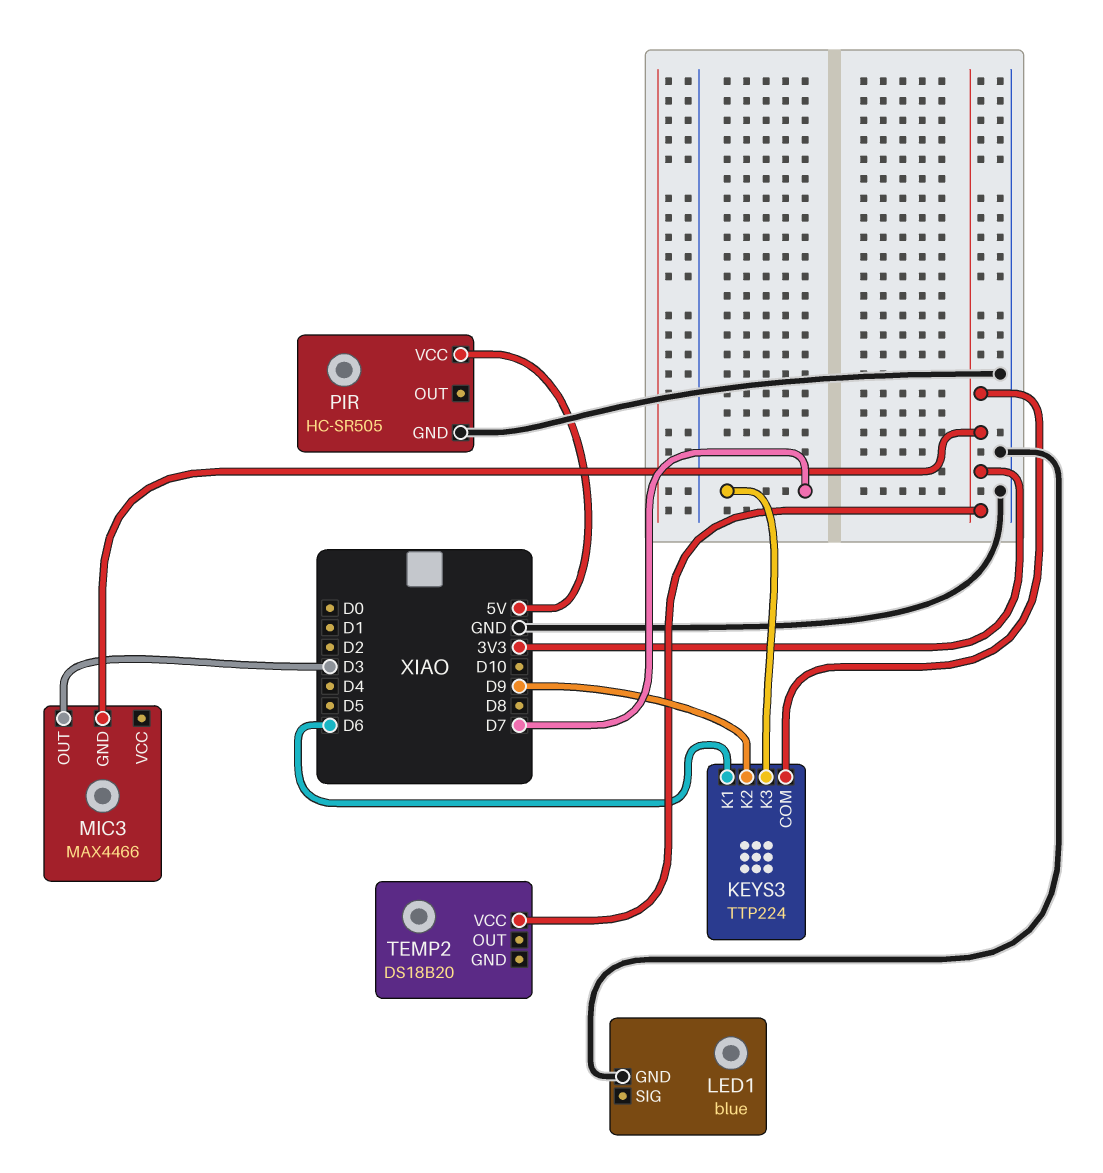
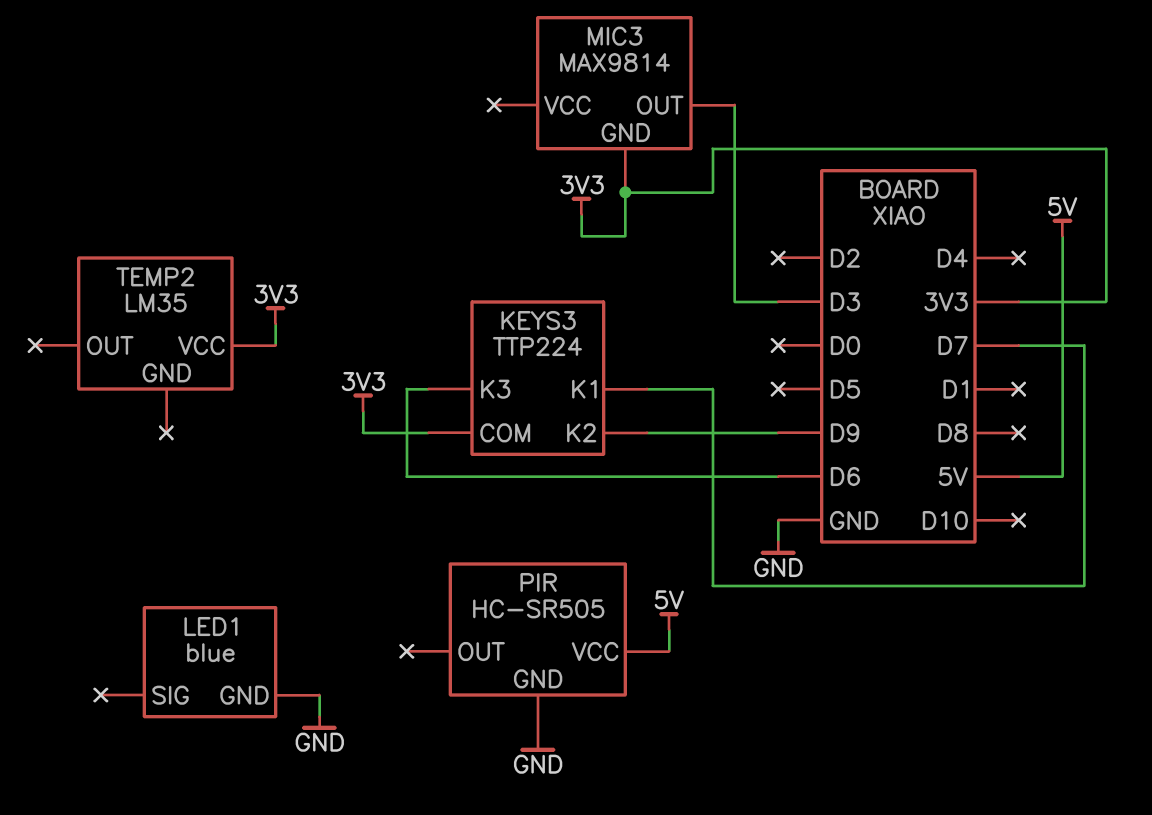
KEYS3 pin K1: D6 -> D7
KEYS3 pin K3: D7 -> D6
MIC3: MAX4466 -> MAX9814
TEMP2: DS18B20 -> LM35

